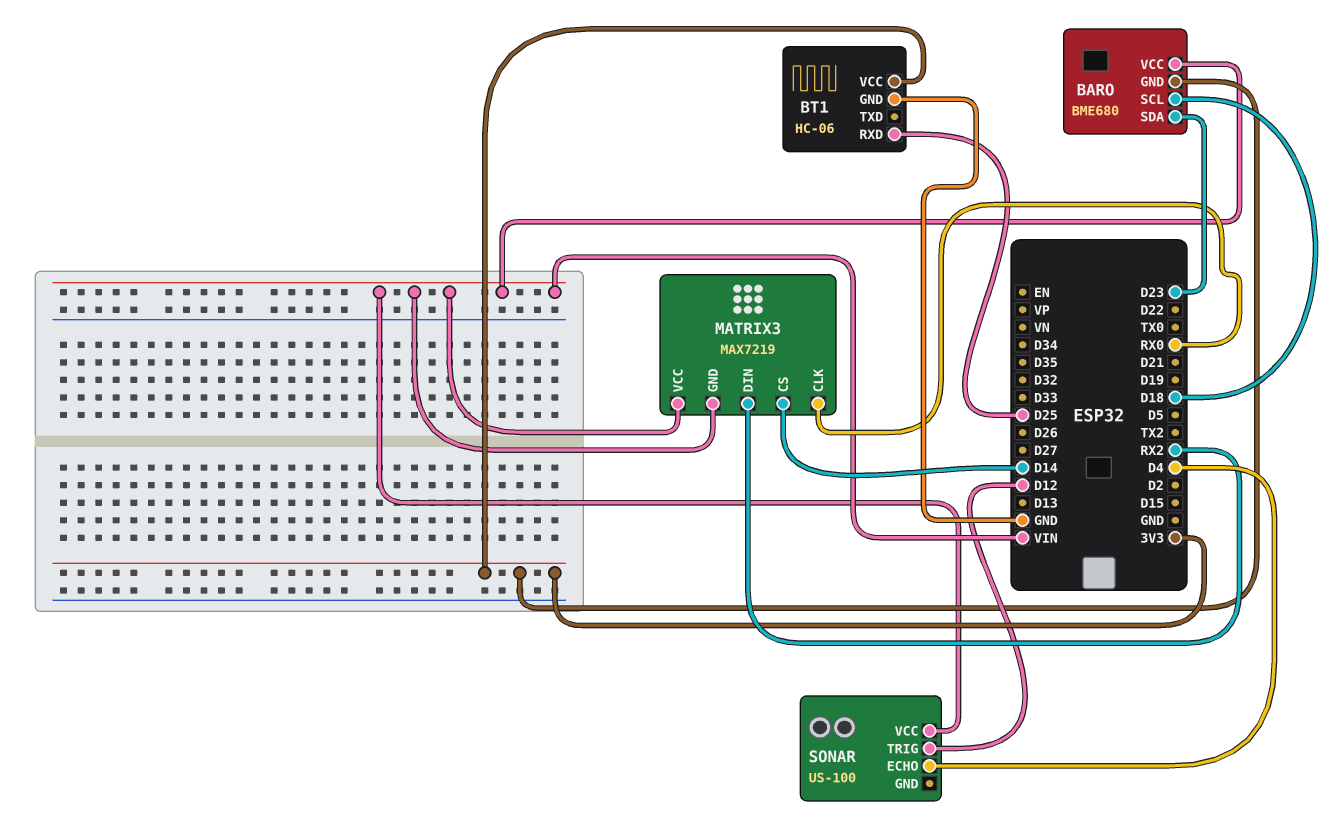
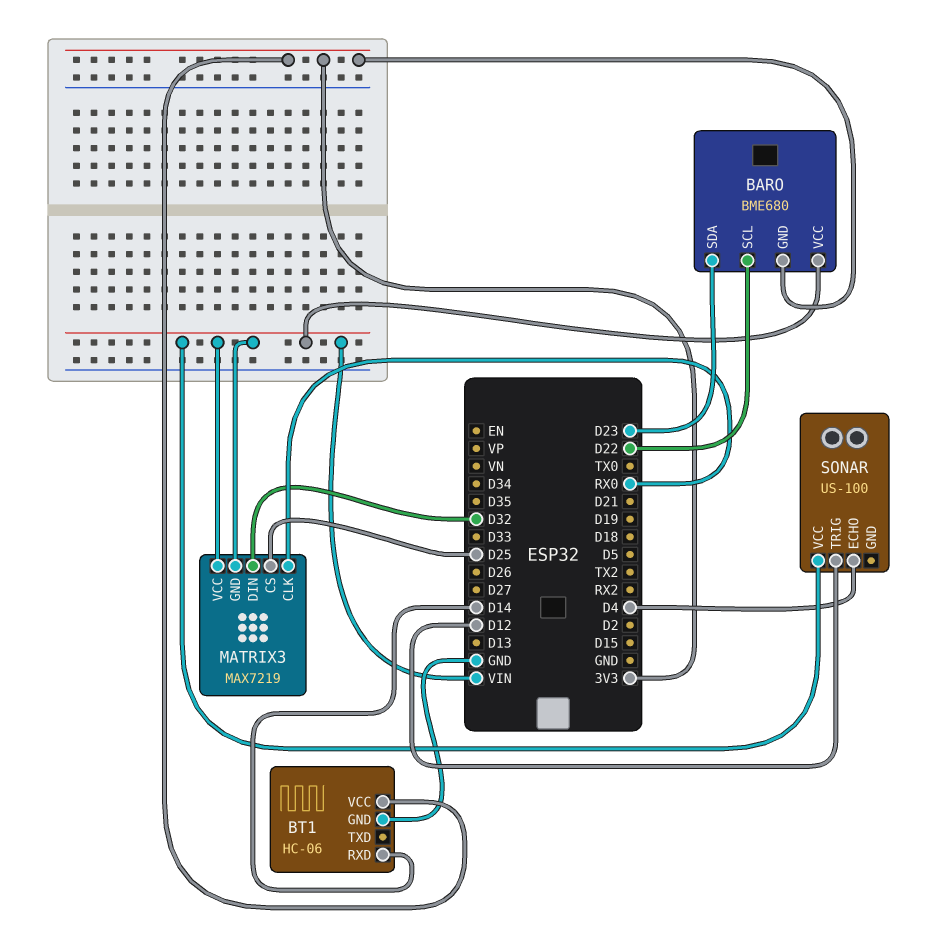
BARO pin SCL: D18 -> D22
BT1 pin RXD: D25 -> D14
MATRIX3 pin CS: D14 -> D25
MATRIX3 pin DIN: RX2 -> D32

